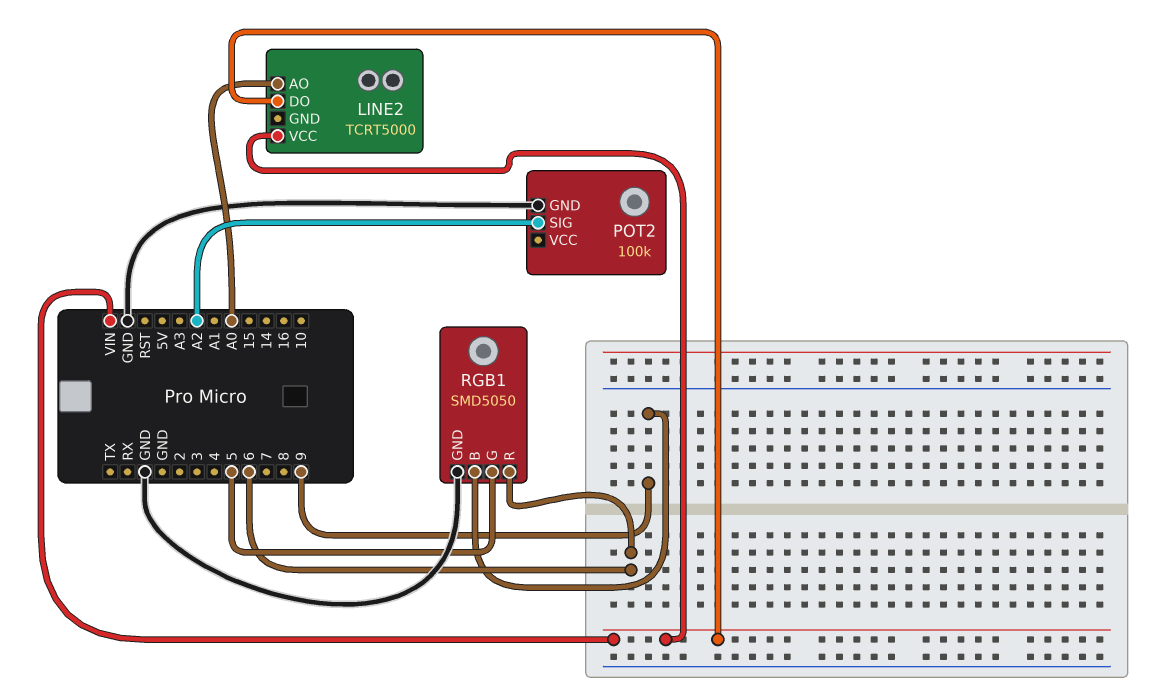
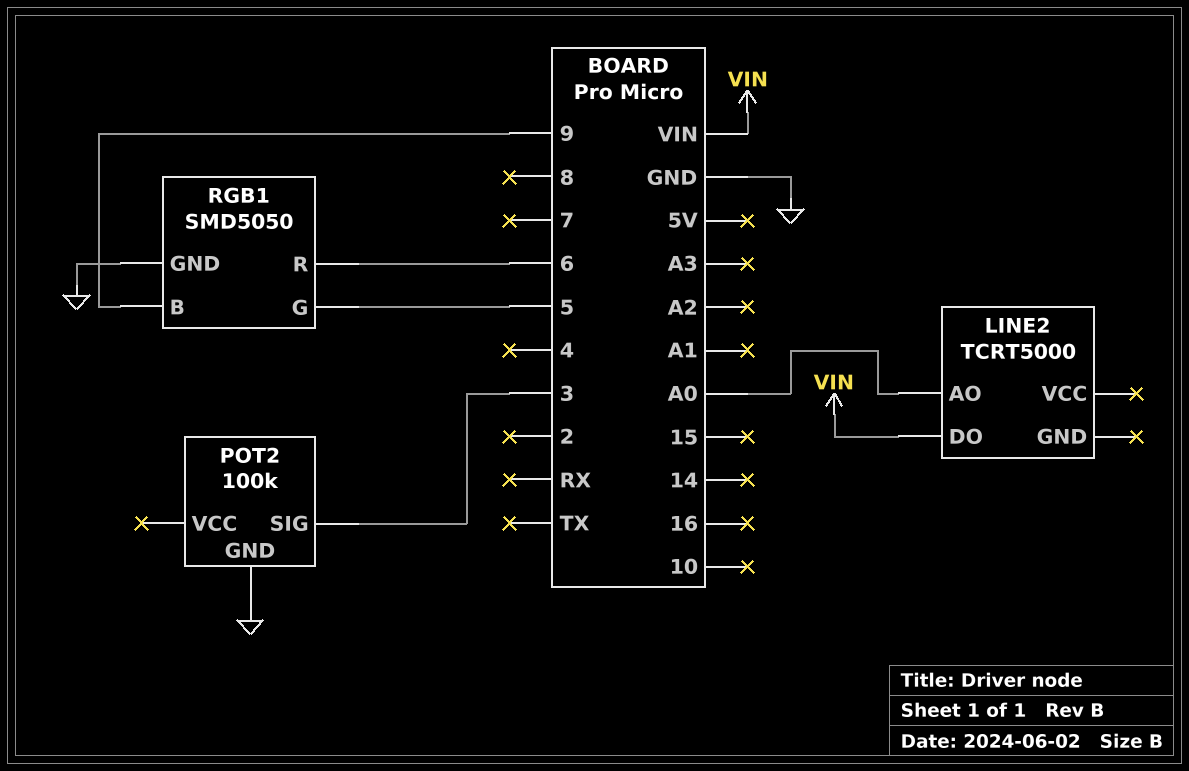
LINE2 pin VCC: VIN -> none
POT2 pin SIG: A2 -> 3

